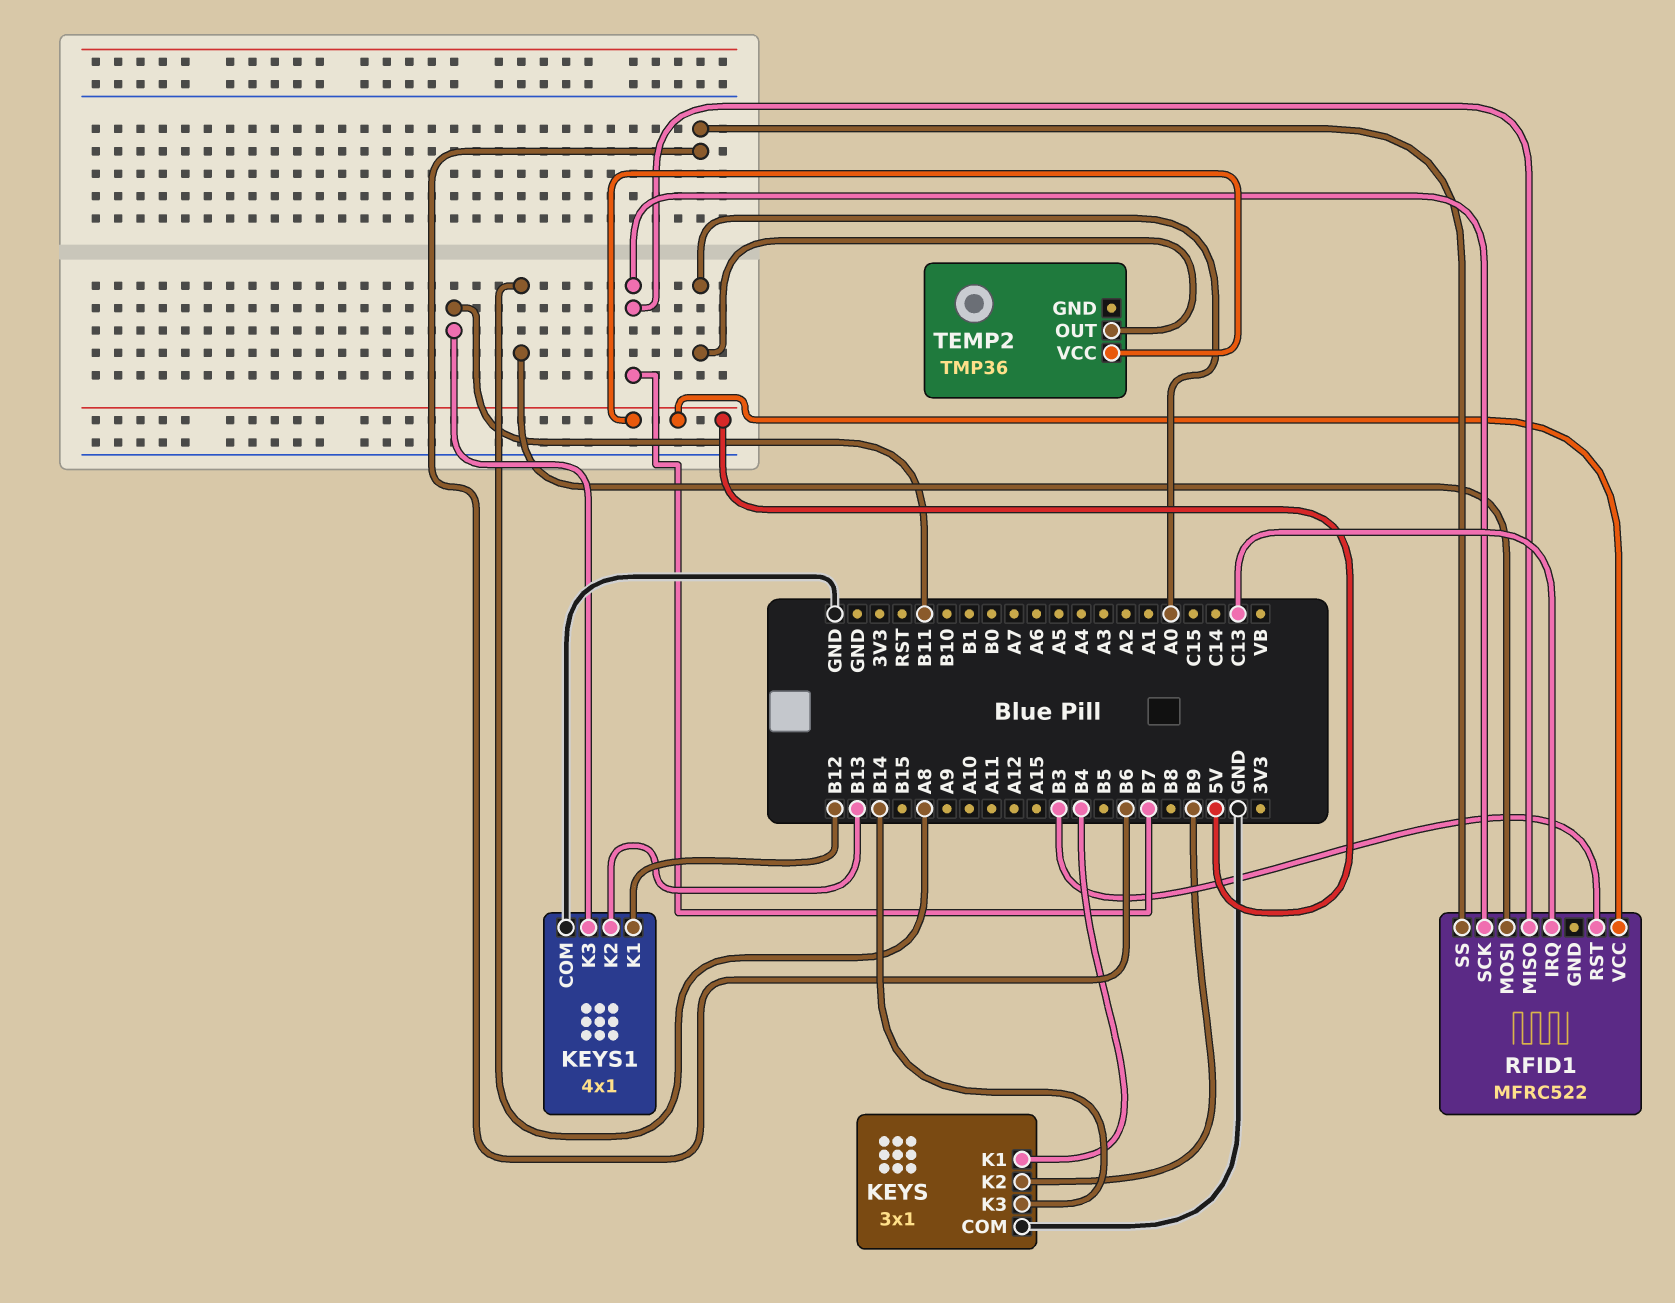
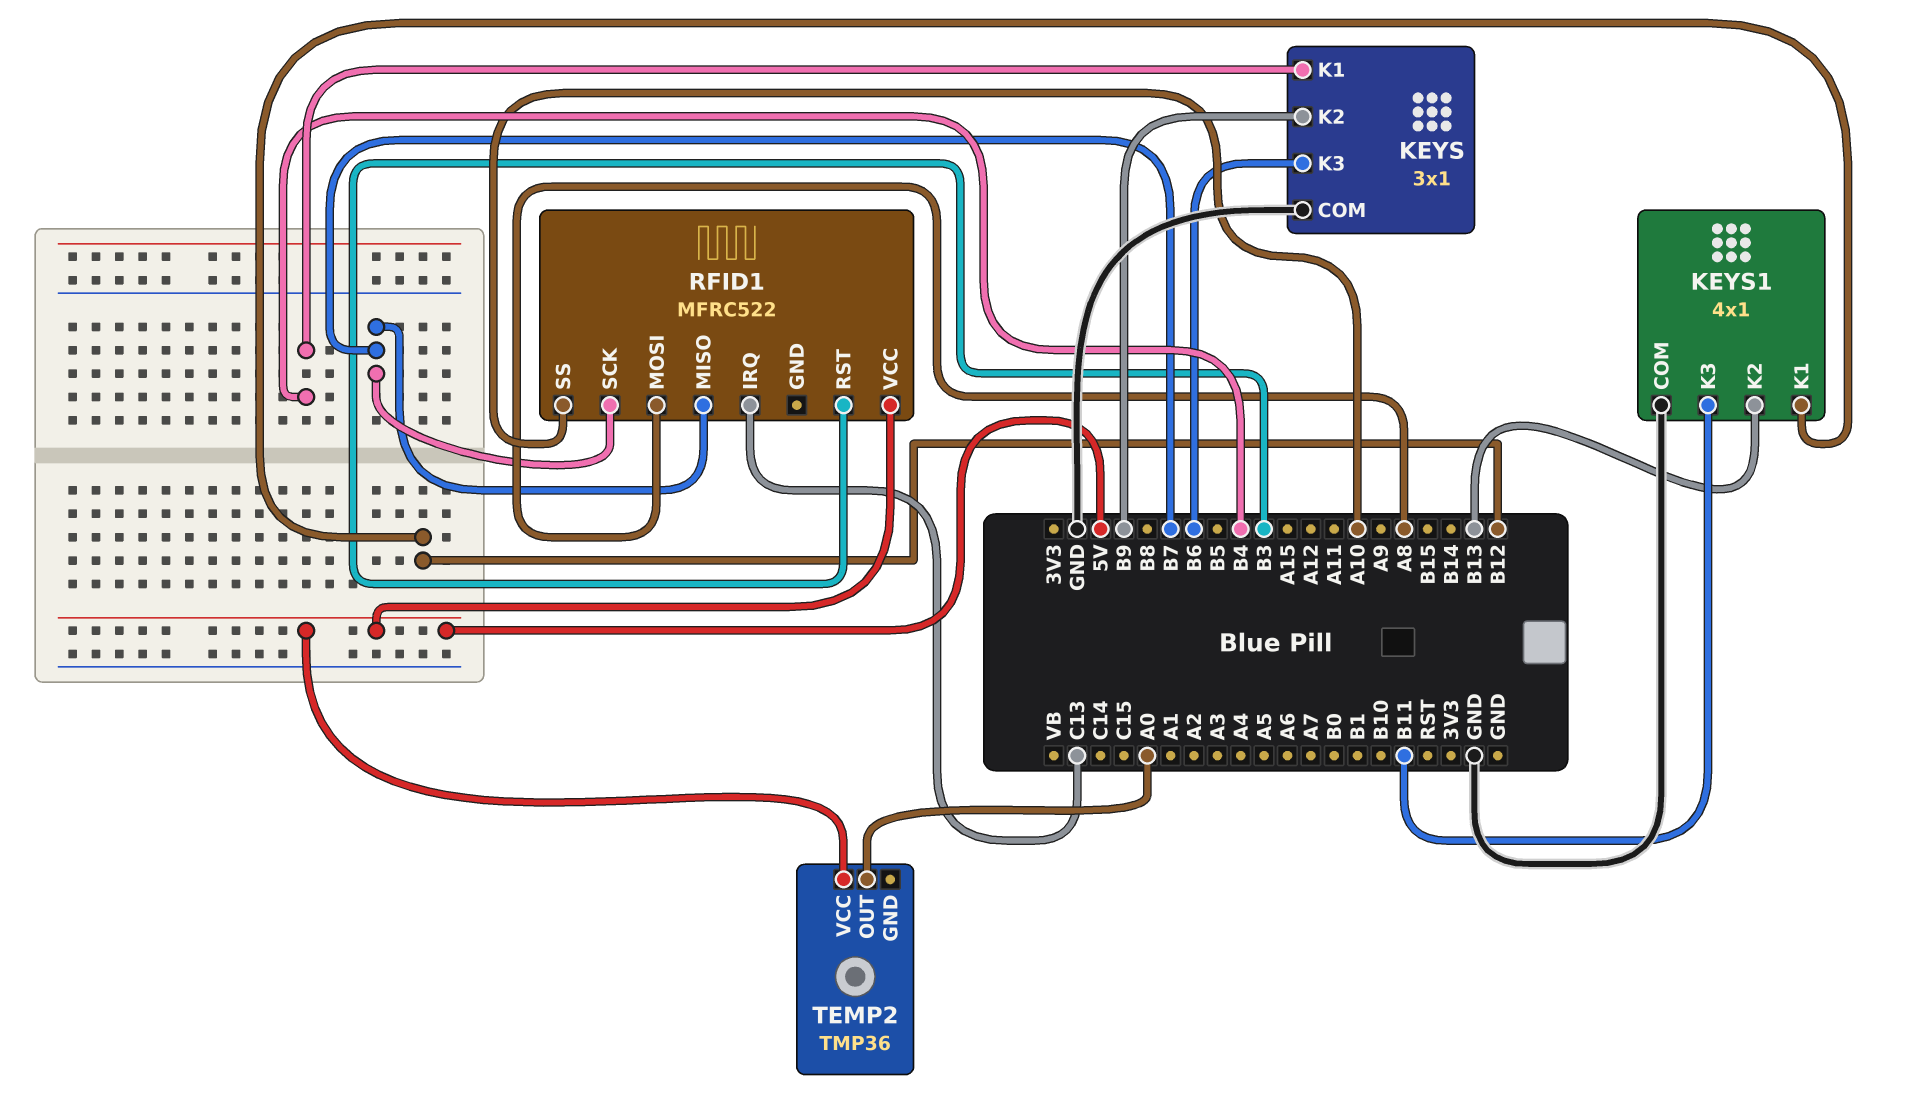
KEYS pin K3: B14 -> B6
RFID1 pin SS: B6 -> A10

